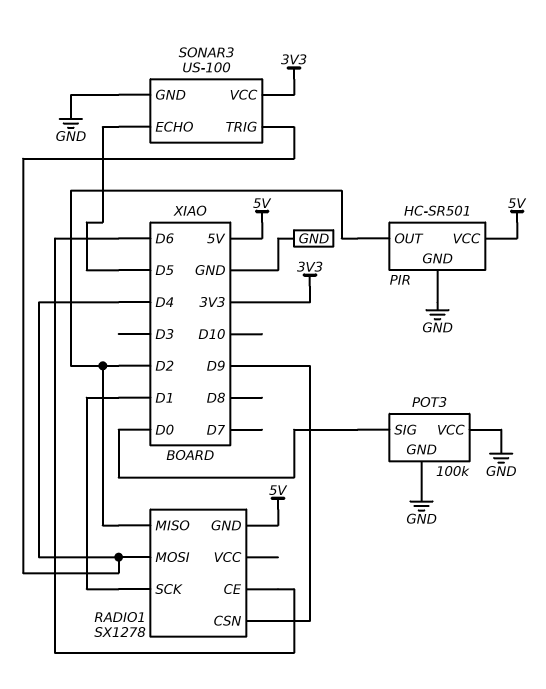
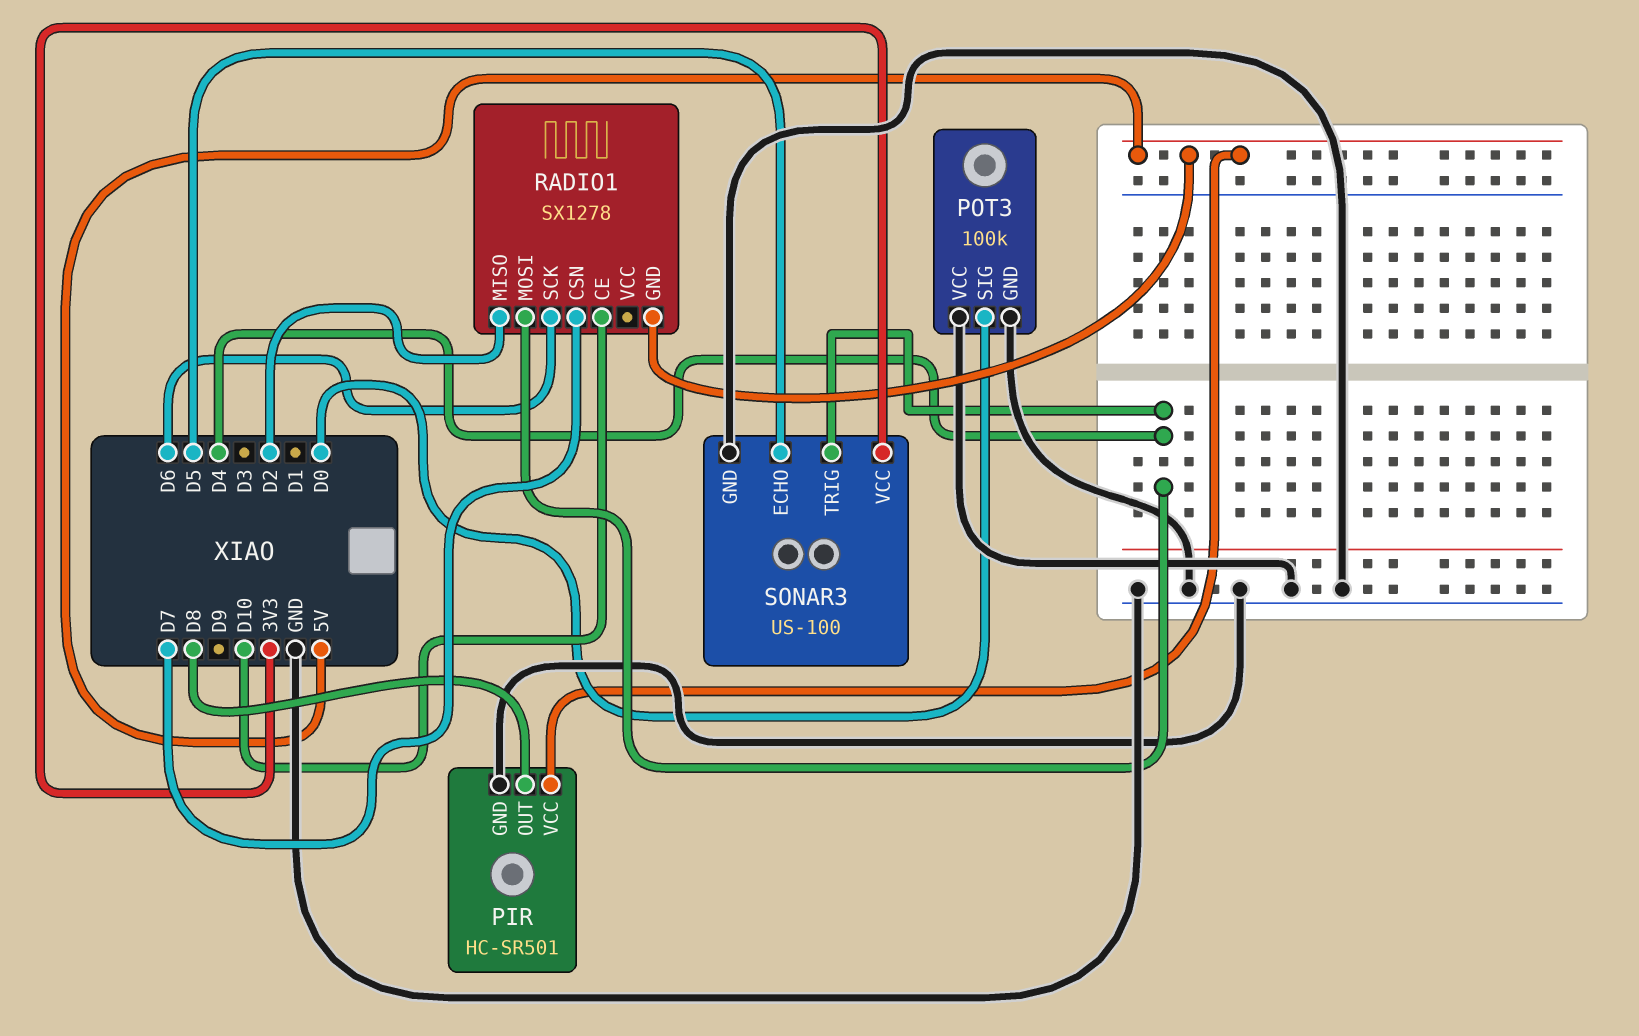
PIR pin OUT: D2 -> D8
RADIO1 pin CE: D6 -> D10
RADIO1 pin CSN: D9 -> D7
RADIO1 pin SCK: D1 -> D6

